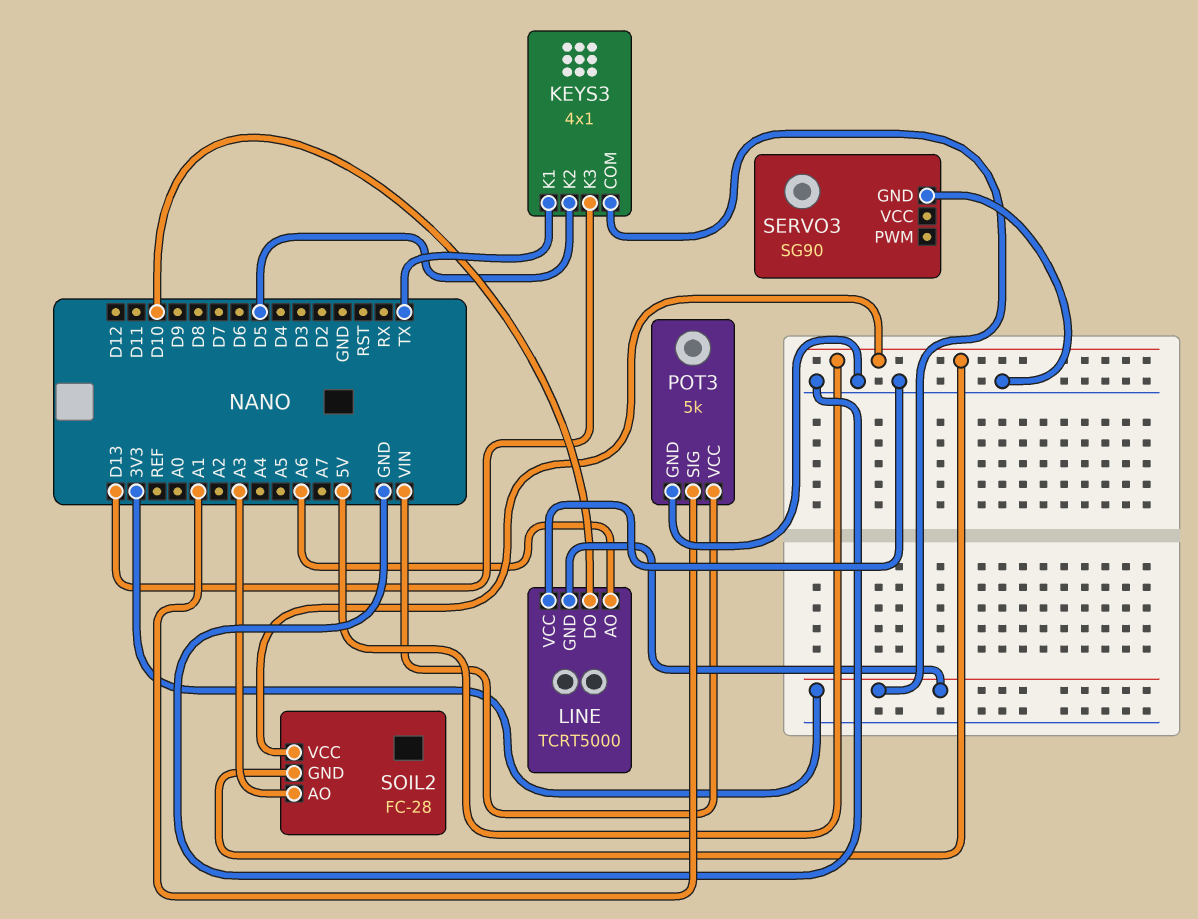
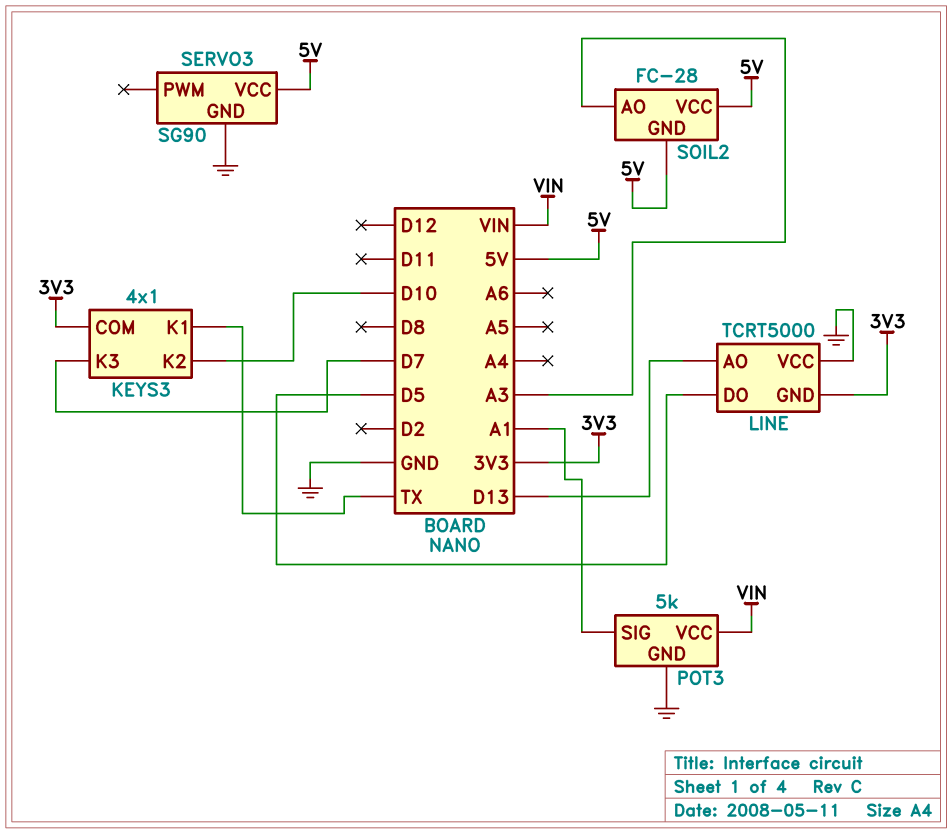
KEYS3 pin K2: D5 -> D10
KEYS3 pin K3: D13 -> D7
LINE pin AO: A6 -> D13
LINE pin DO: D10 -> D5
SERVO3 pin VCC: none -> 5V

